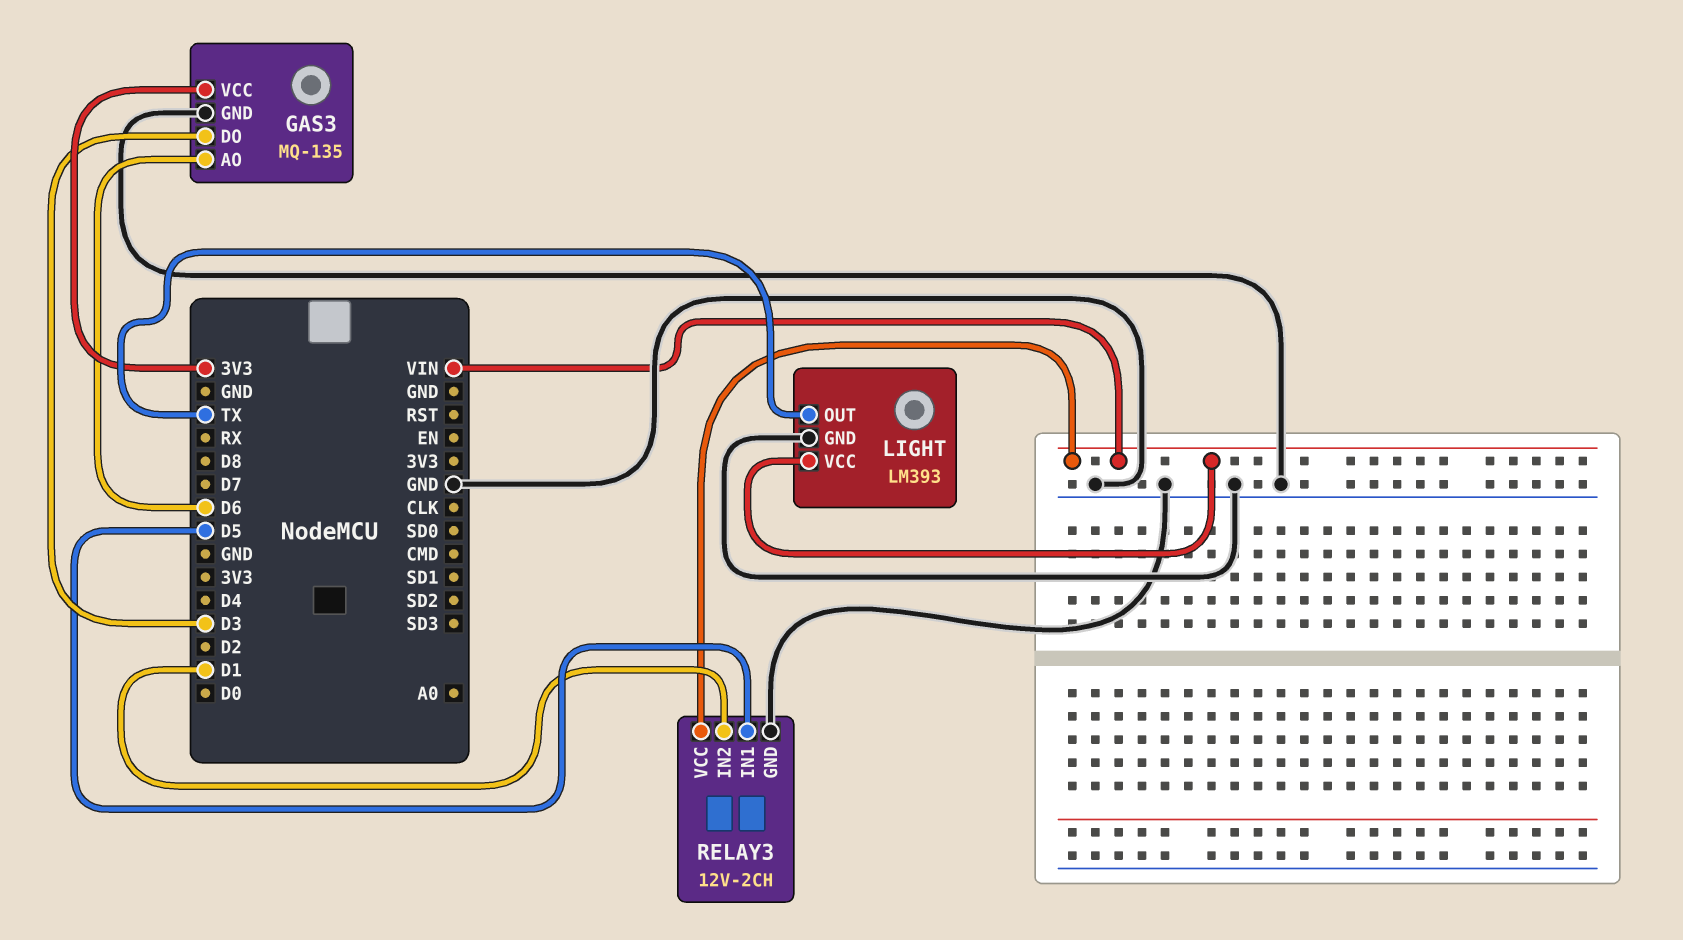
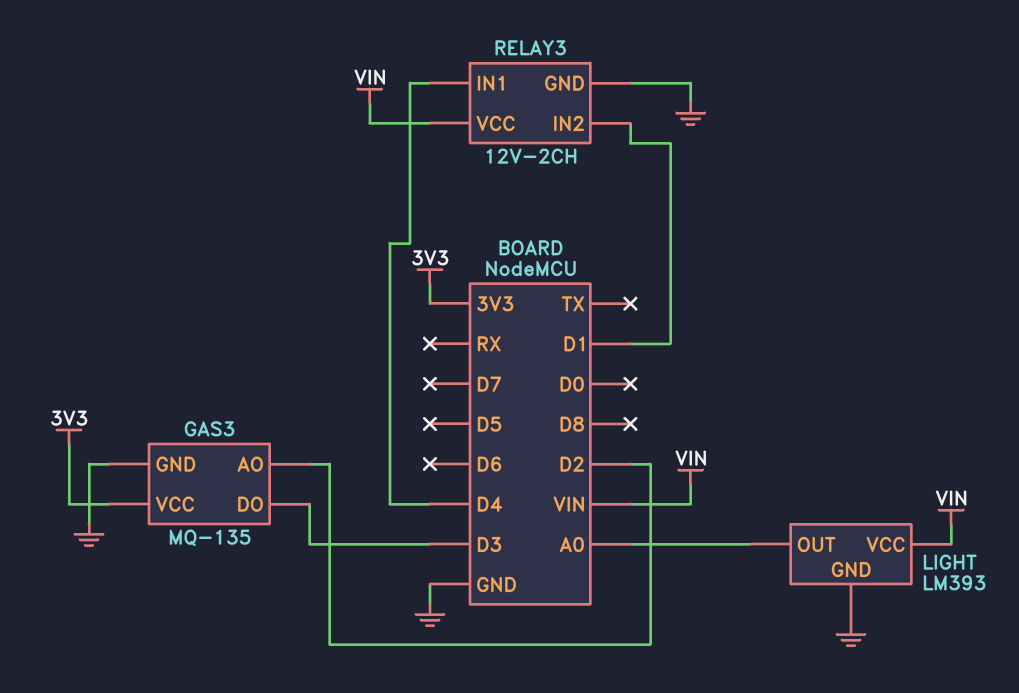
GAS3 pin AO: D6 -> D2
LIGHT pin OUT: TX -> A0
RELAY3 pin IN1: D5 -> D4

